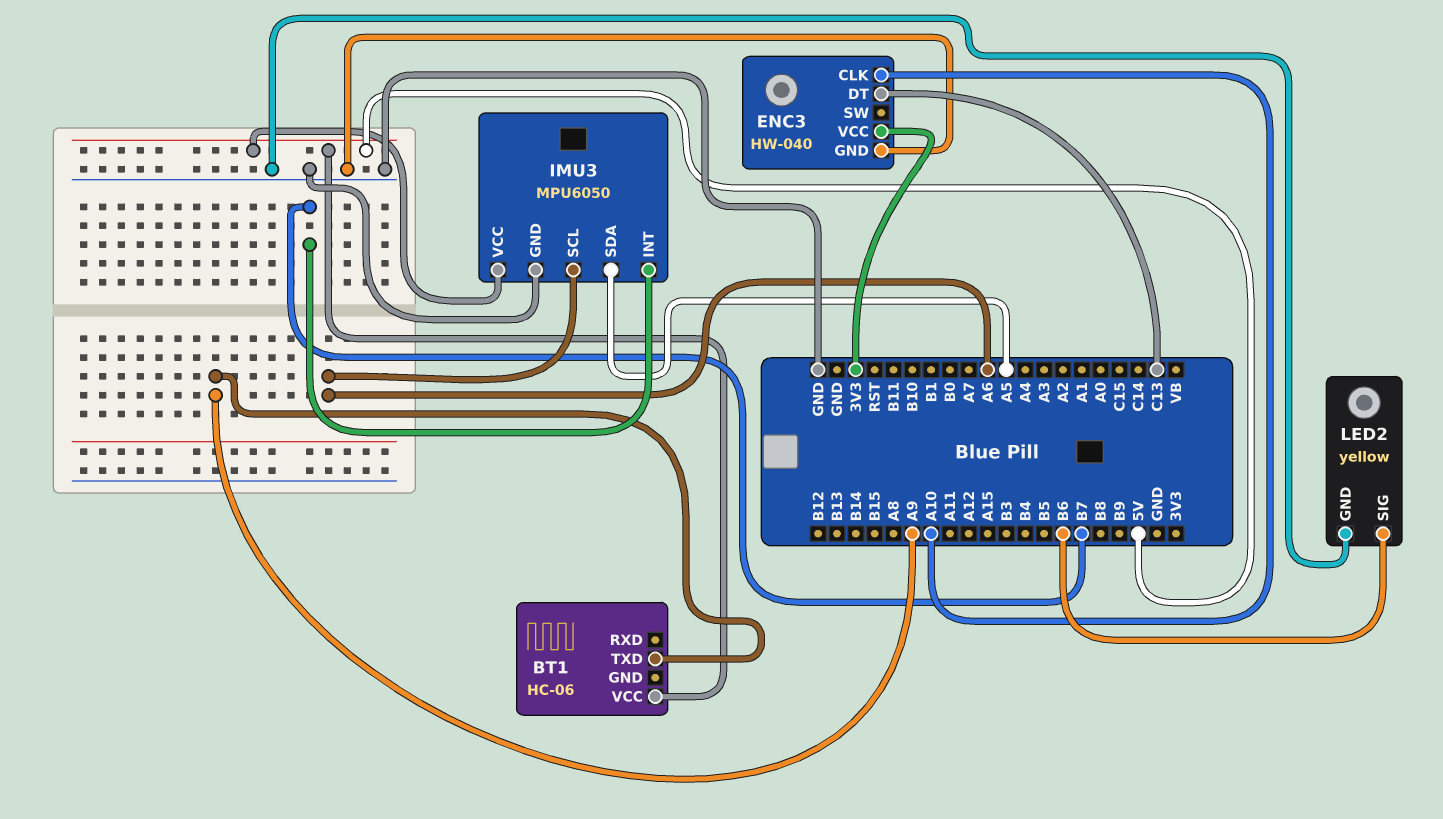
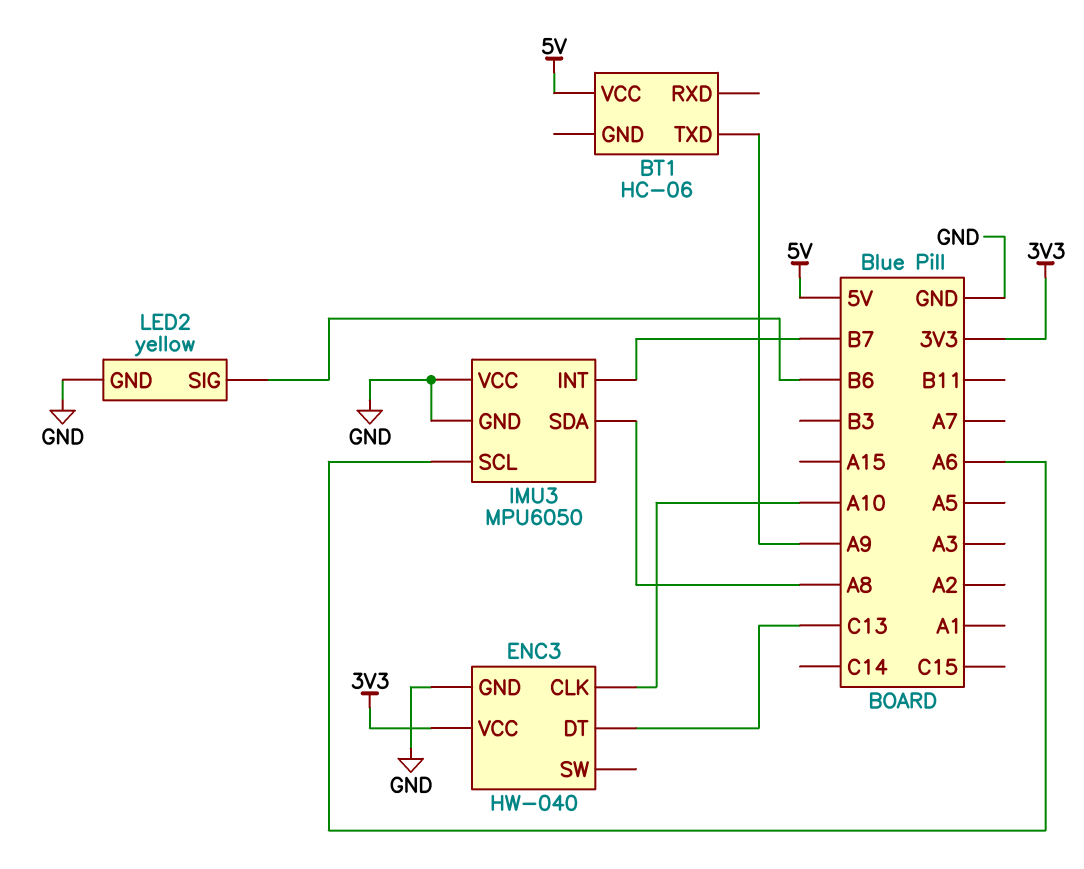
IMU3 pin SDA: A5 -> A8
IMU3 pin VCC: 5V -> GND

